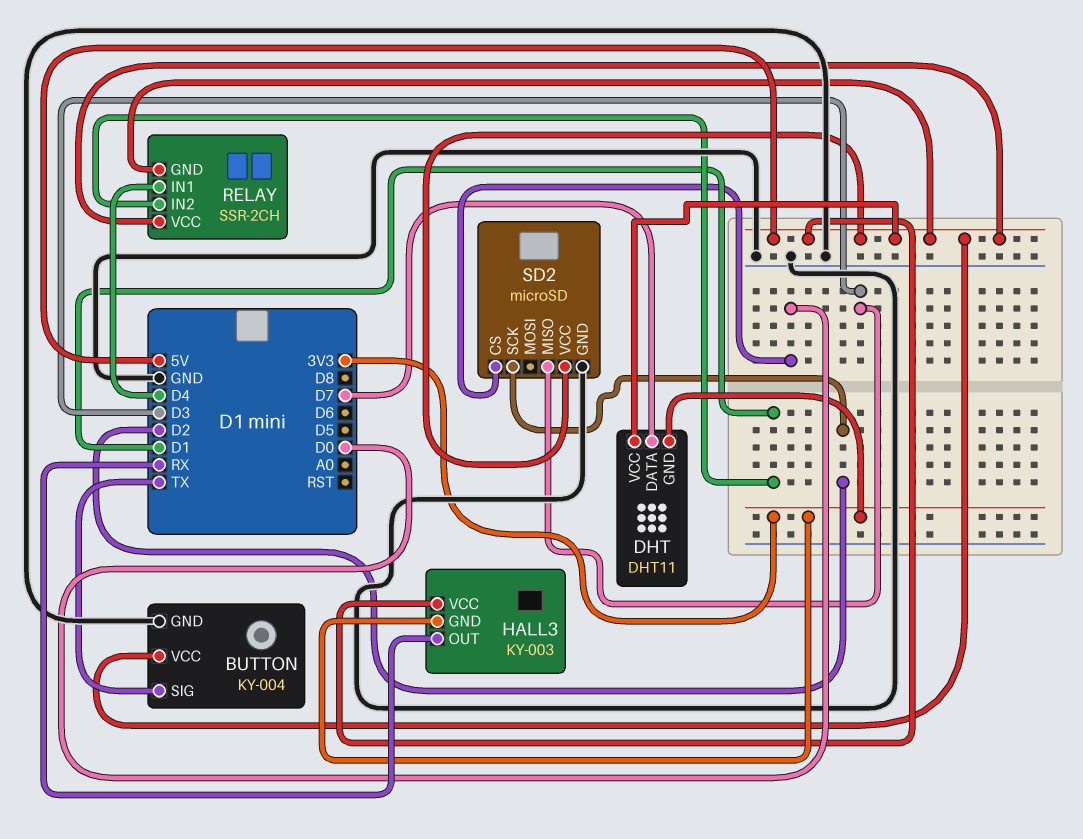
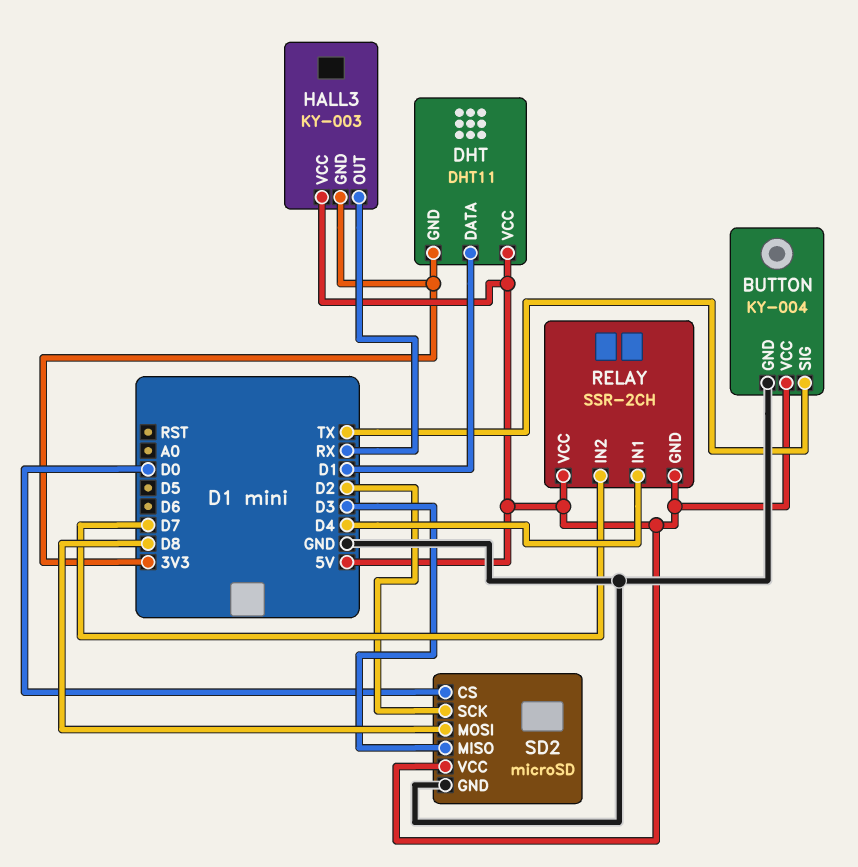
DHT pin DATA: D7 -> D1
RELAY pin IN2: D1 -> D7
SD2 pin MOSI: none -> D8

